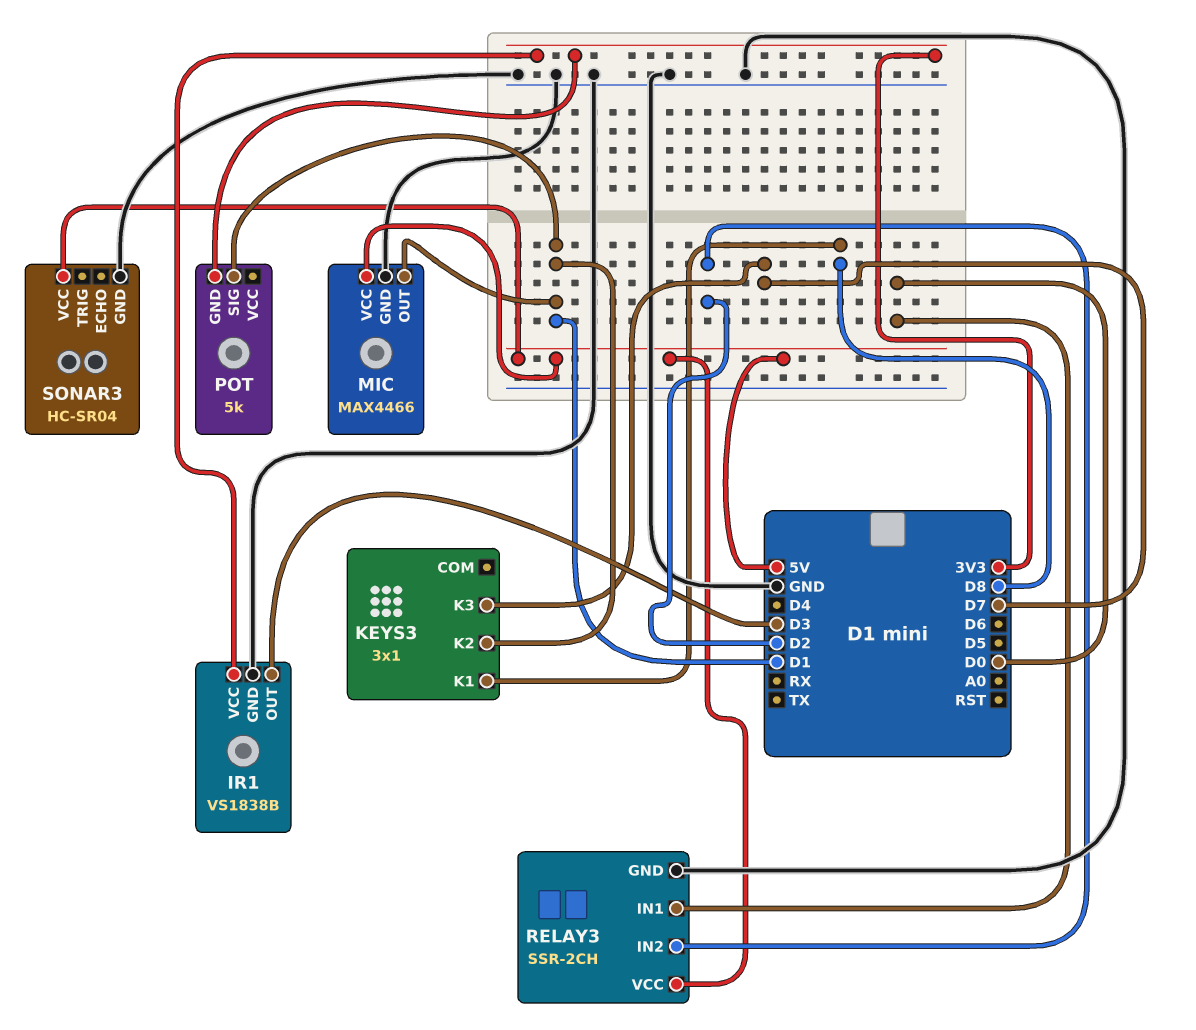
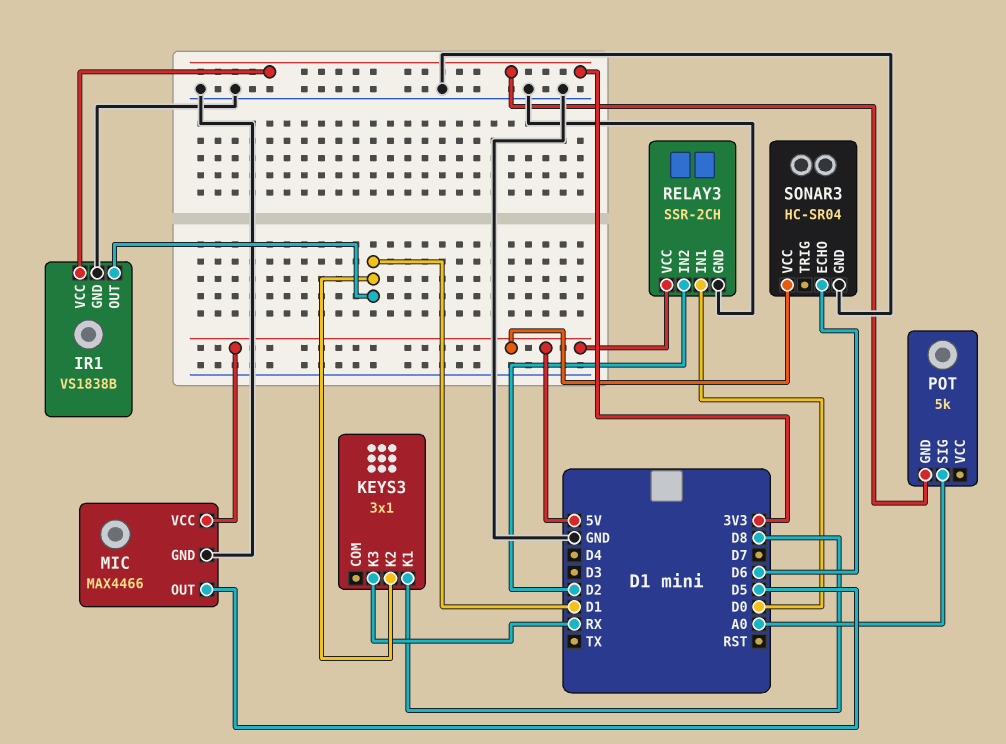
IR1 pin OUT: D3 -> D1
KEYS3 pin K3: D7 -> RX
MIC pin OUT: D1 -> D5
POT pin SIG: D1 -> A0
SONAR3 pin ECHO: none -> D6

